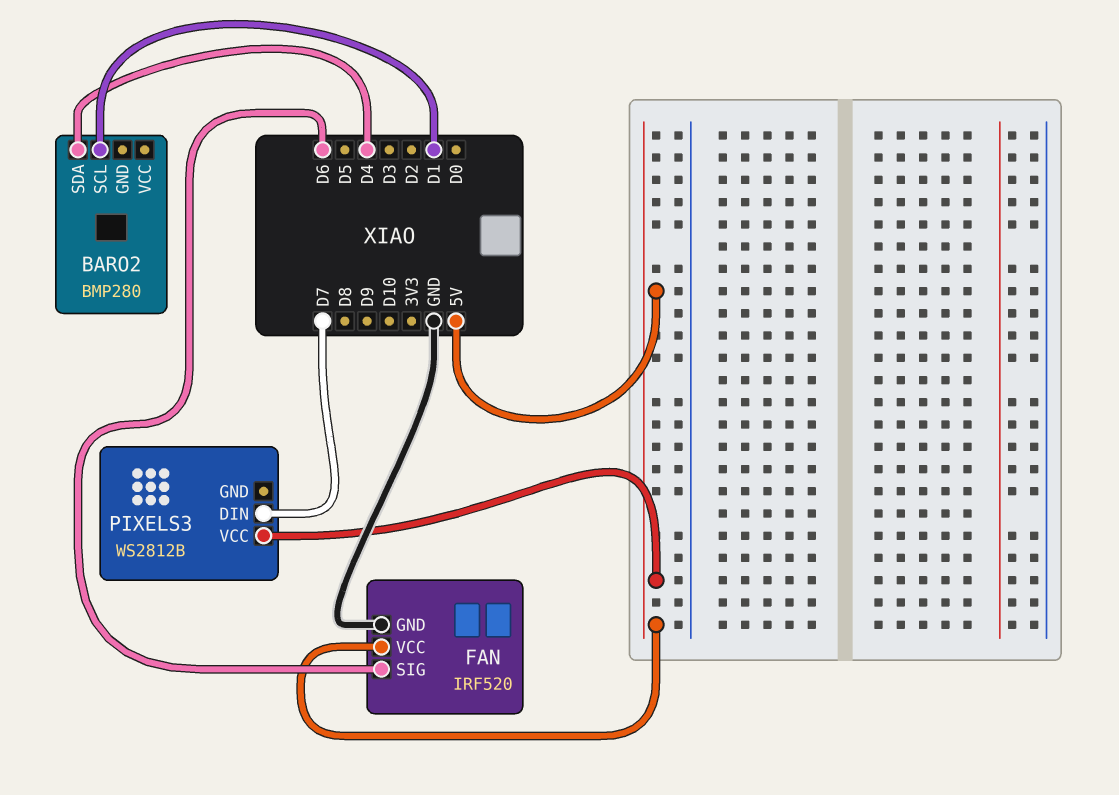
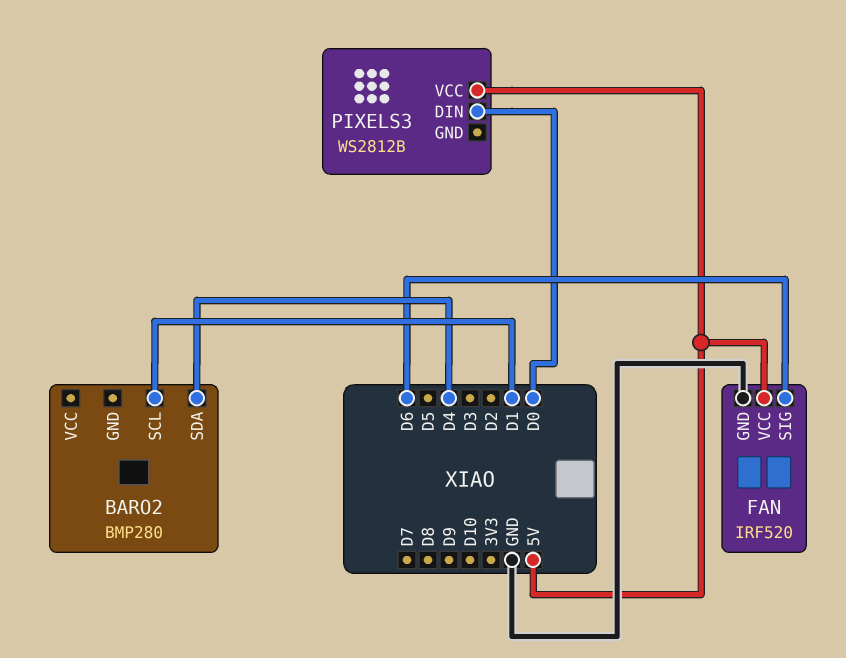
PIXELS3 pin DIN: D7 -> D0

